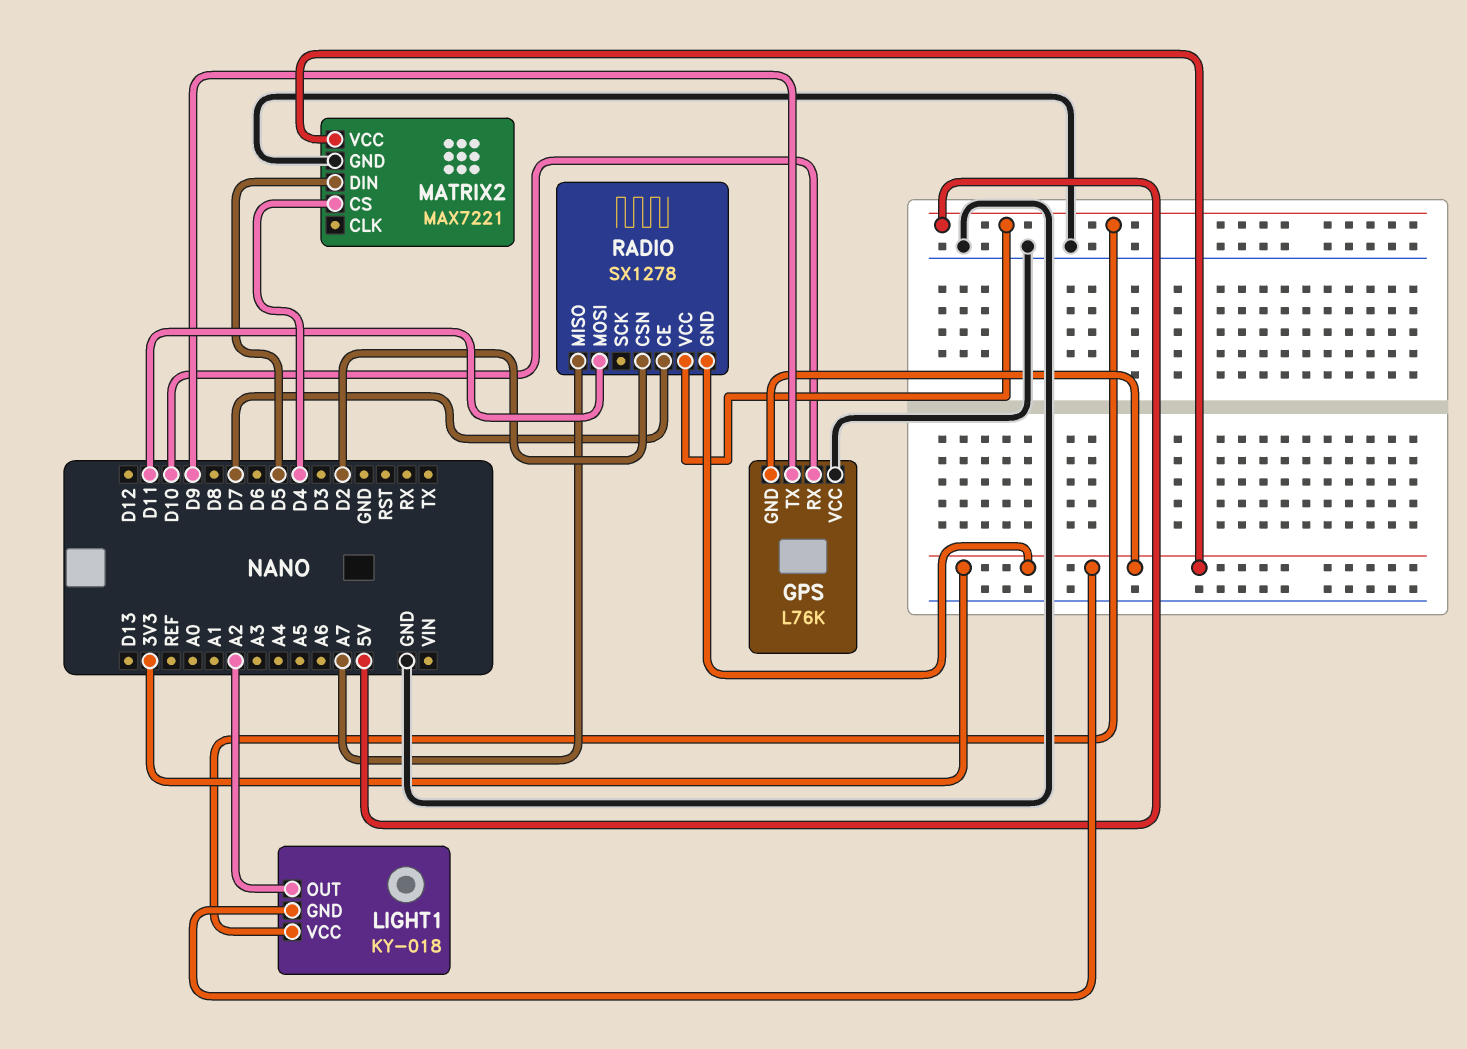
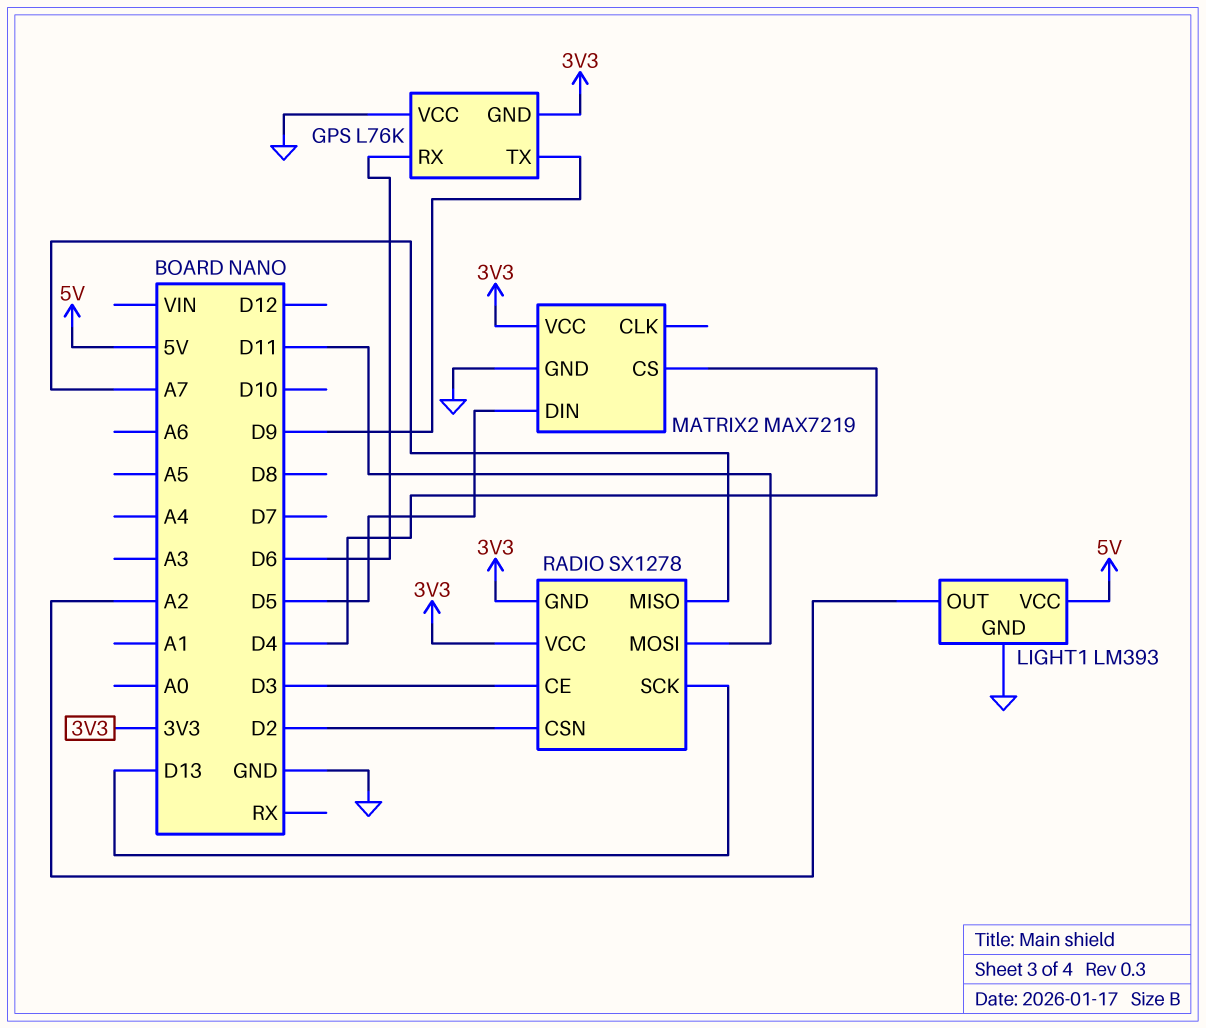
GPS pin RX: D10 -> D6
LIGHT1: KY-018 -> LM393
LIGHT1 pin GND: 3V3 -> GND
MATRIX2: MAX7221 -> MAX7219
RADIO pin CE: D7 -> D3
RADIO pin SCK: none -> D13
RADIO pin VCC: 5V -> 3V3

